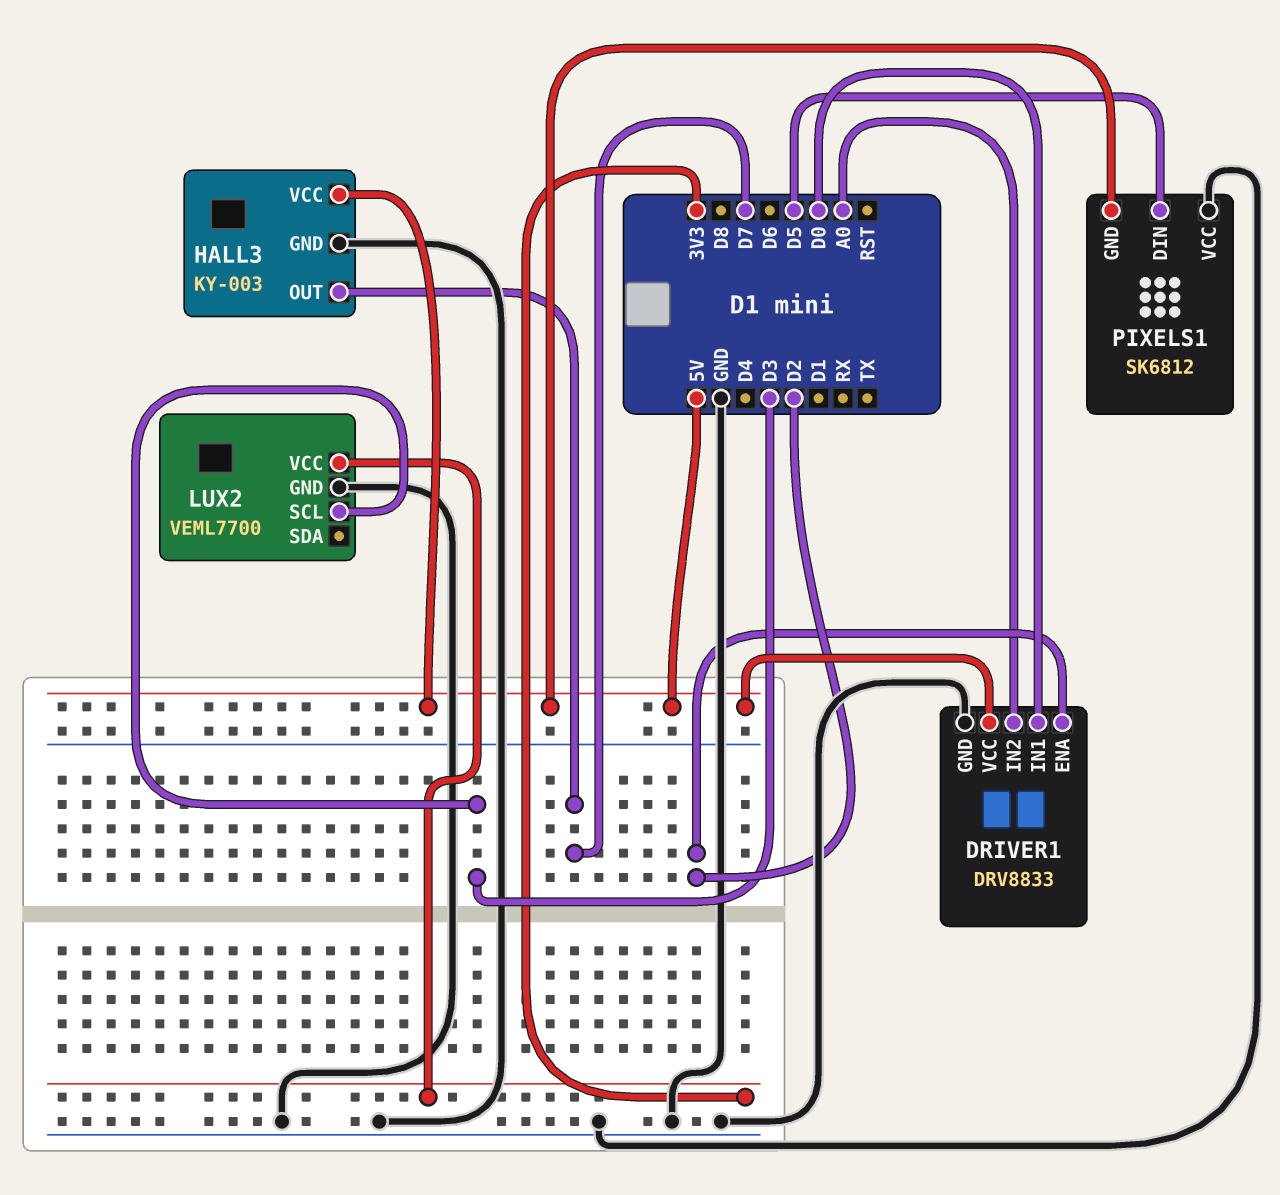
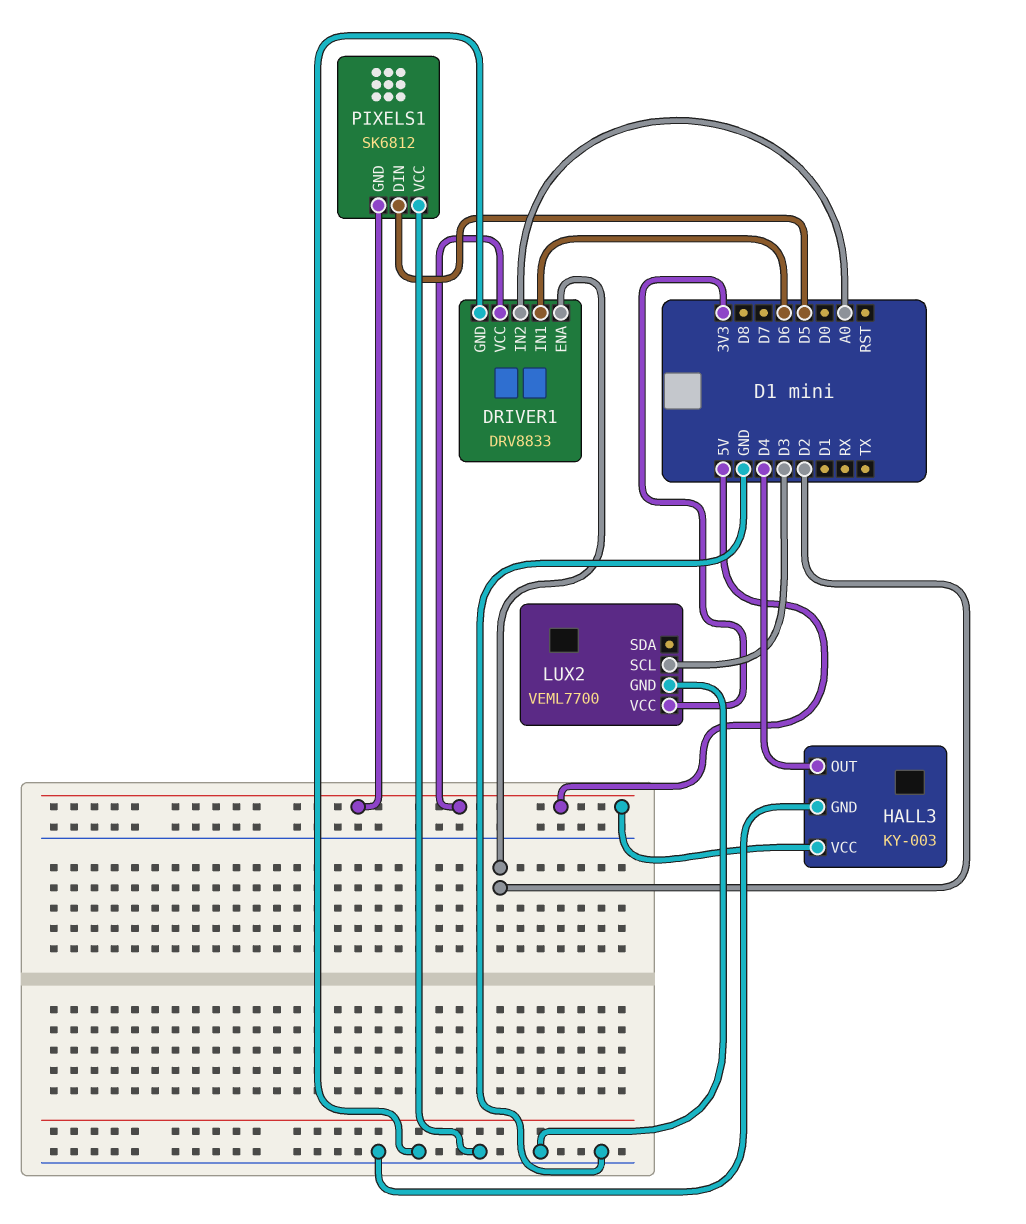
DRIVER1 pin IN1: D0 -> D6
HALL3 pin OUT: D7 -> D4

